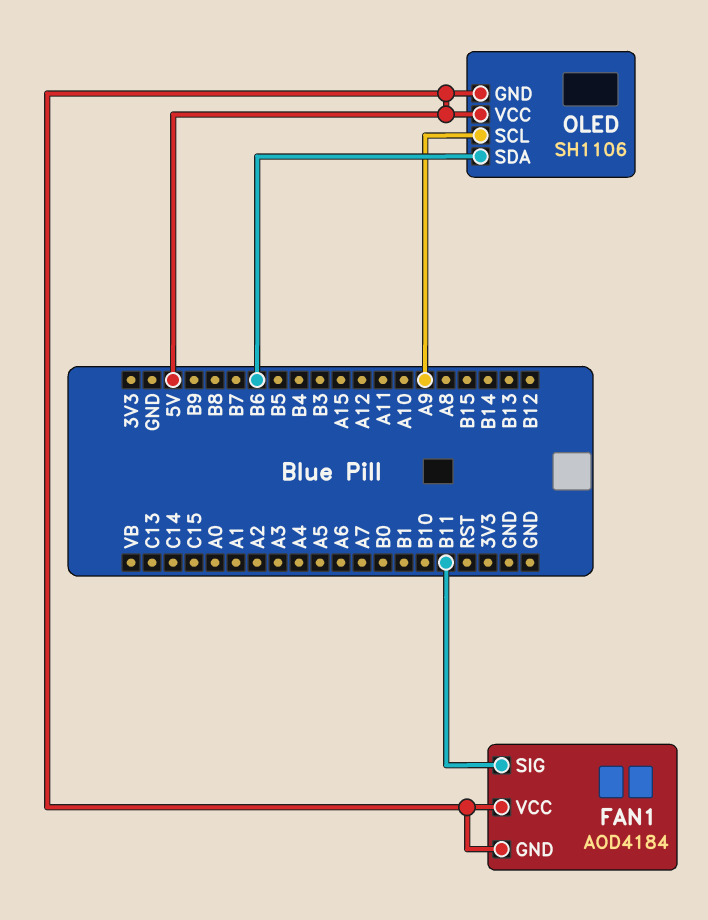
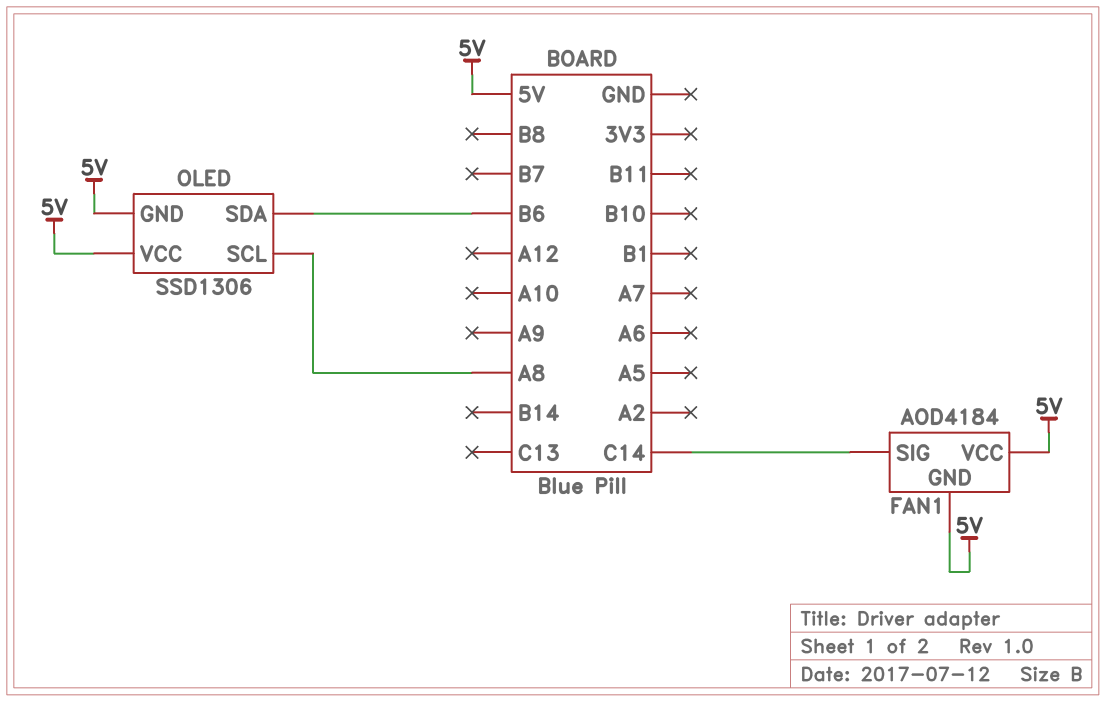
FAN1 pin SIG: B11 -> C14
OLED: SH1106 -> SSD1306
OLED pin SCL: A9 -> A8

